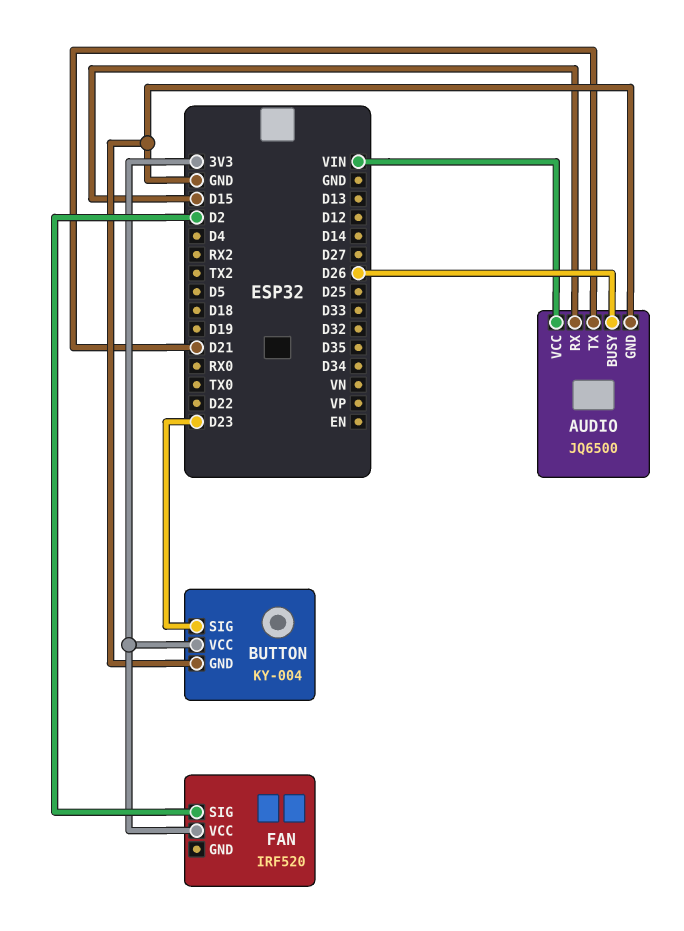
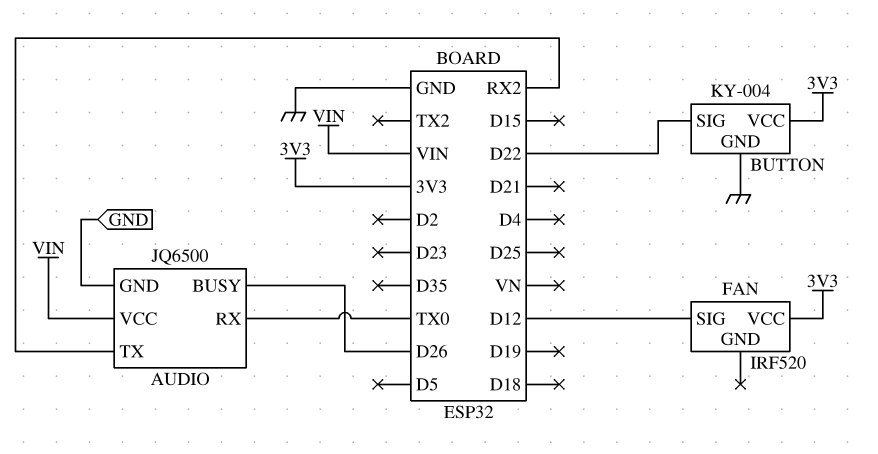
AUDIO pin RX: D15 -> TX0
AUDIO pin TX: D21 -> RX2
BUTTON pin SIG: D23 -> D22
FAN pin SIG: D2 -> D12

